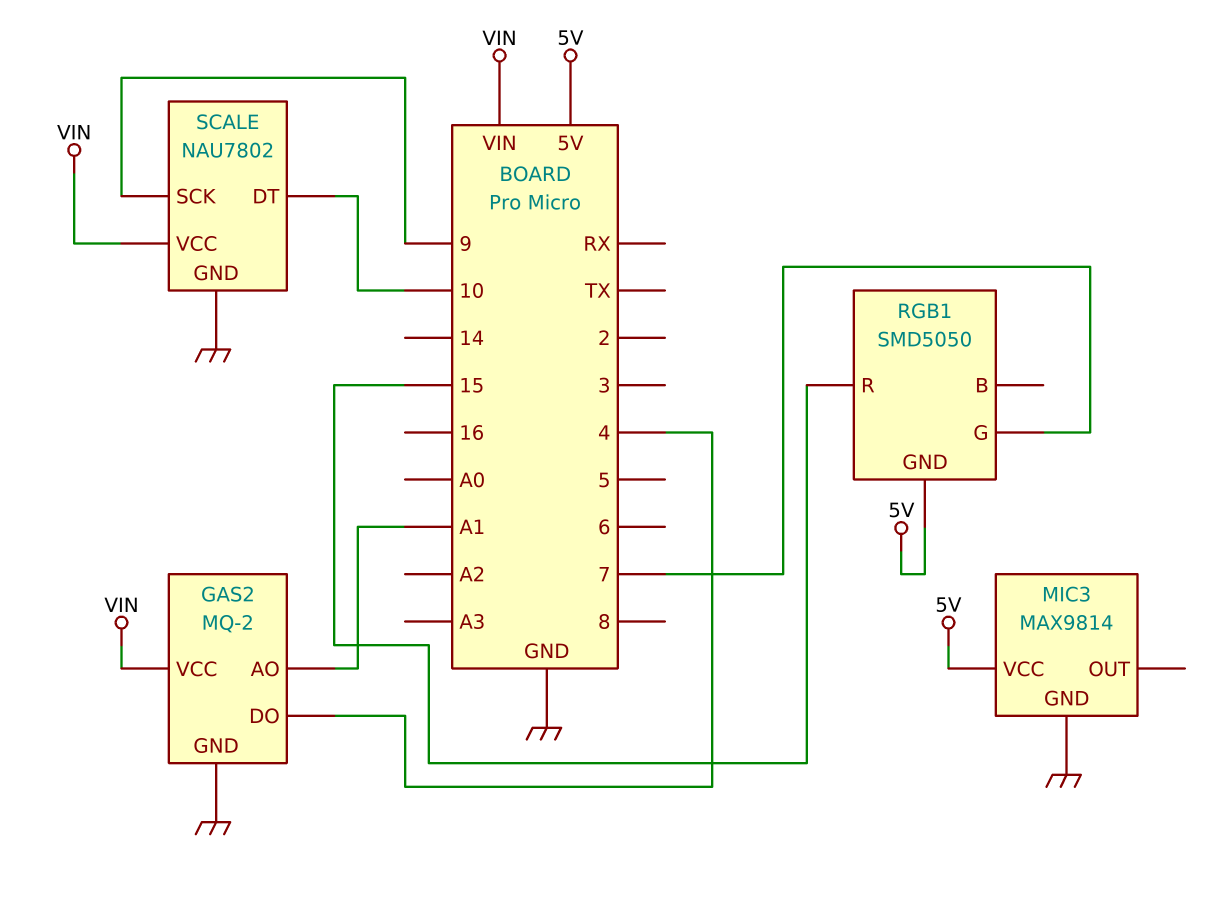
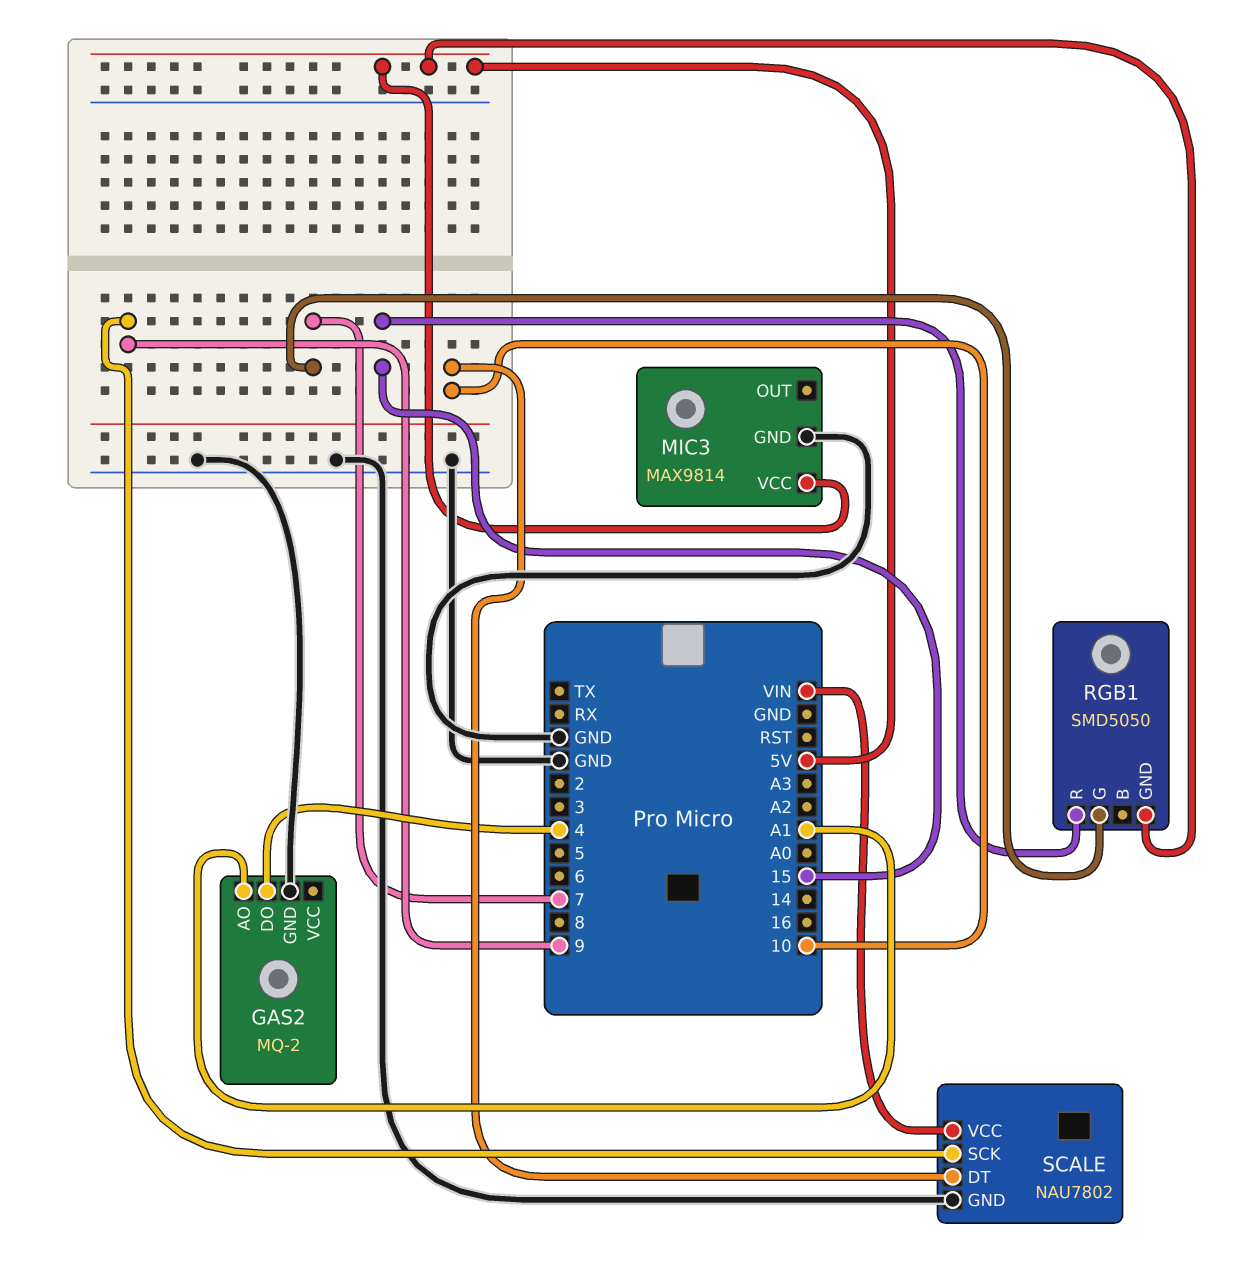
GAS2 pin VCC: VIN -> none

